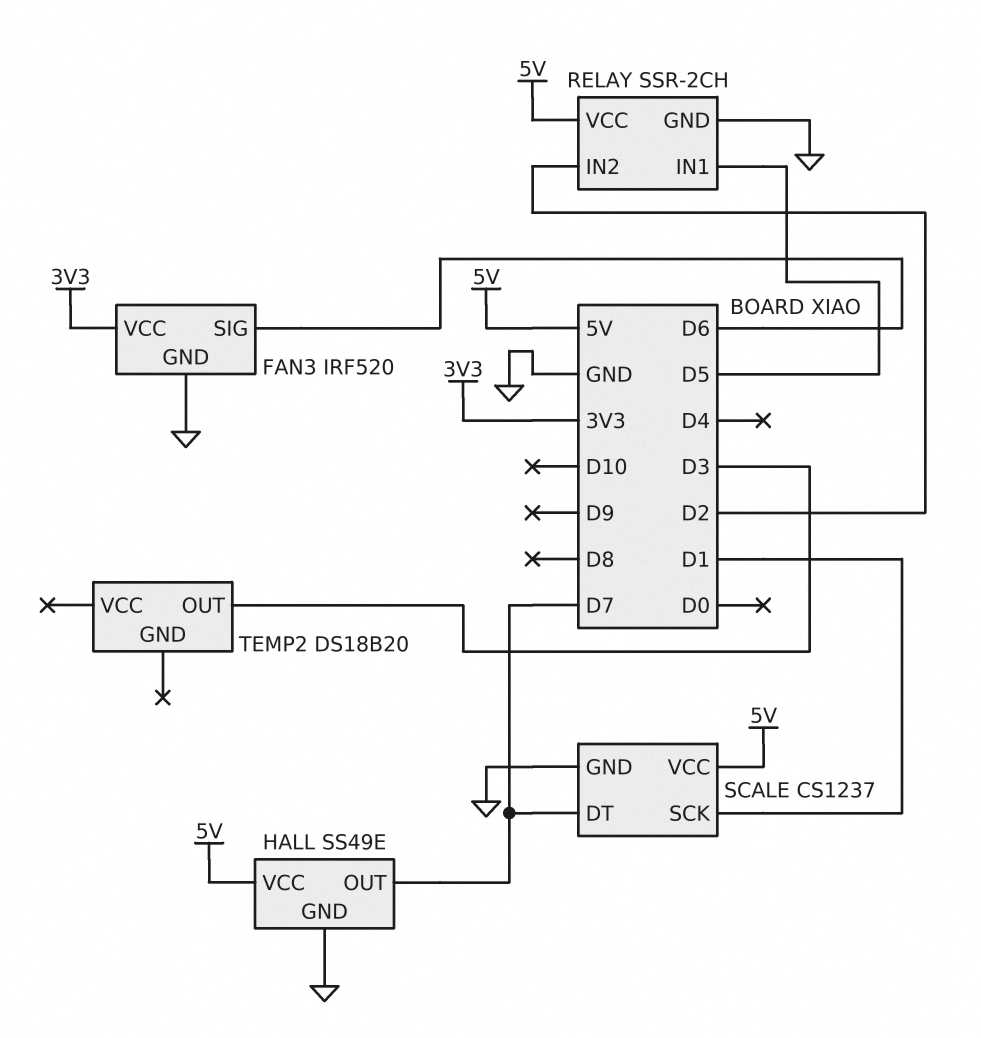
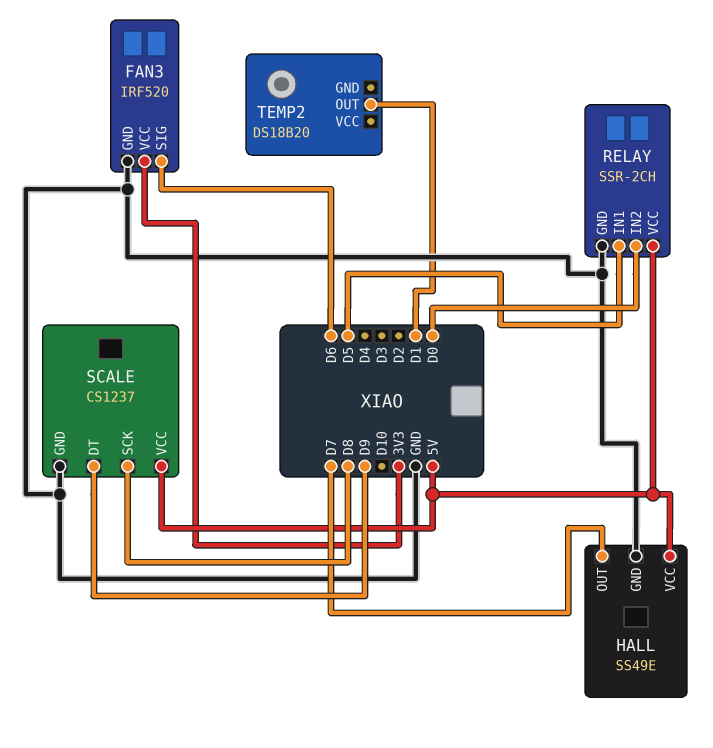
RELAY pin IN2: D2 -> D0
SCALE pin DT: D7 -> D9
SCALE pin SCK: D1 -> D8
TEMP2 pin OUT: D3 -> D1

